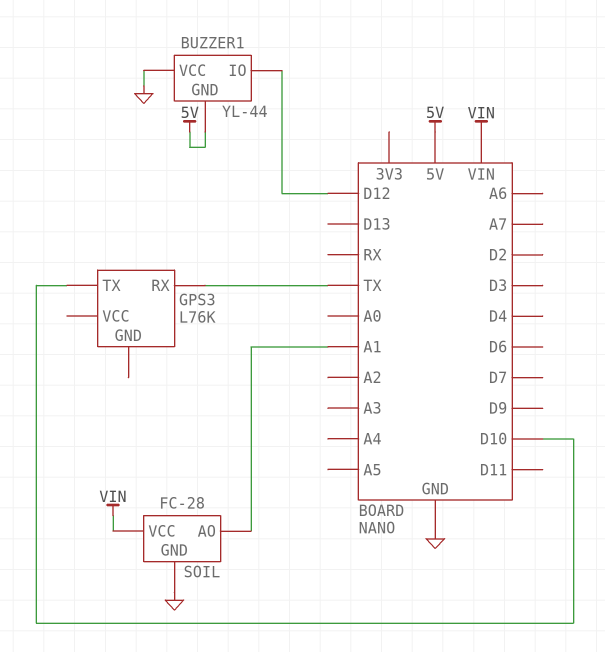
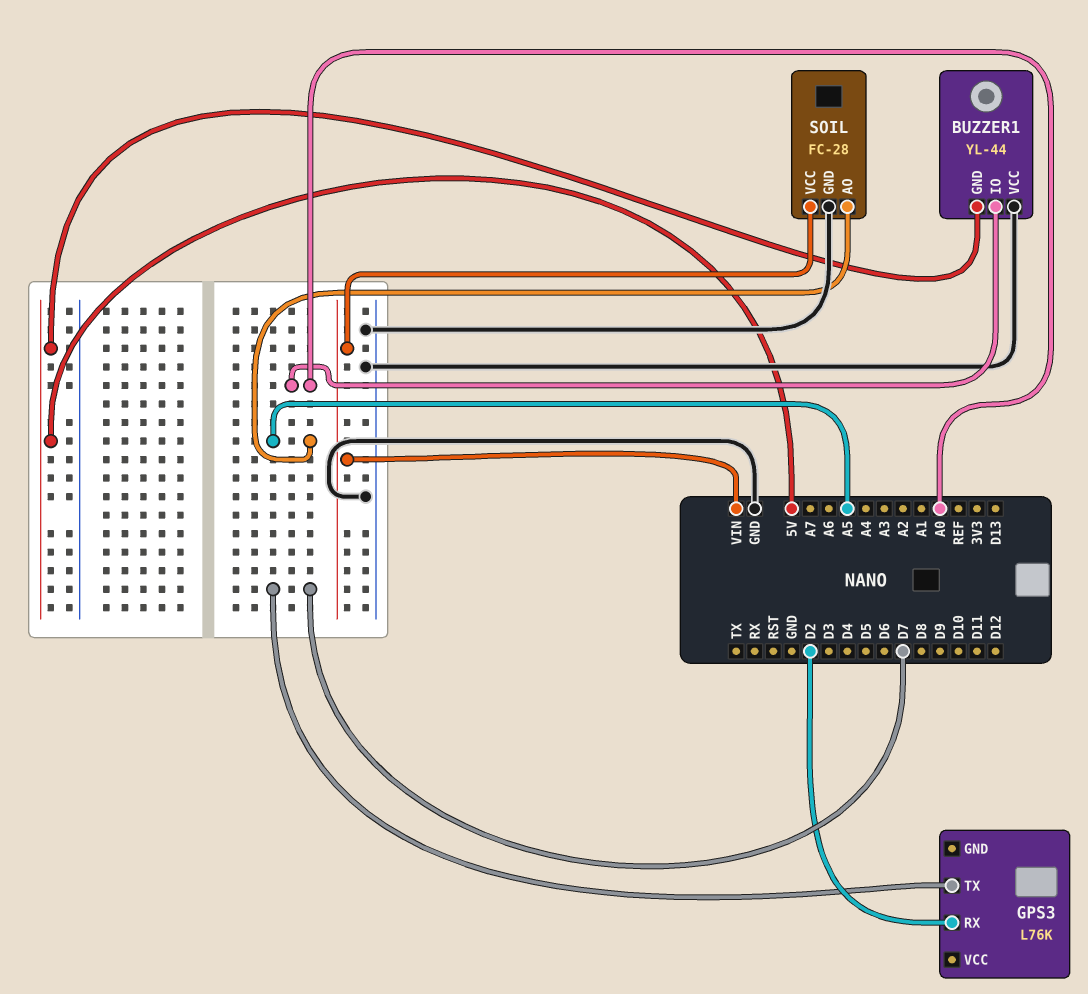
BUZZER1 pin IO: D12 -> A0
GPS3 pin RX: TX -> D2
GPS3 pin TX: D10 -> D7
SOIL pin AO: A1 -> A5

